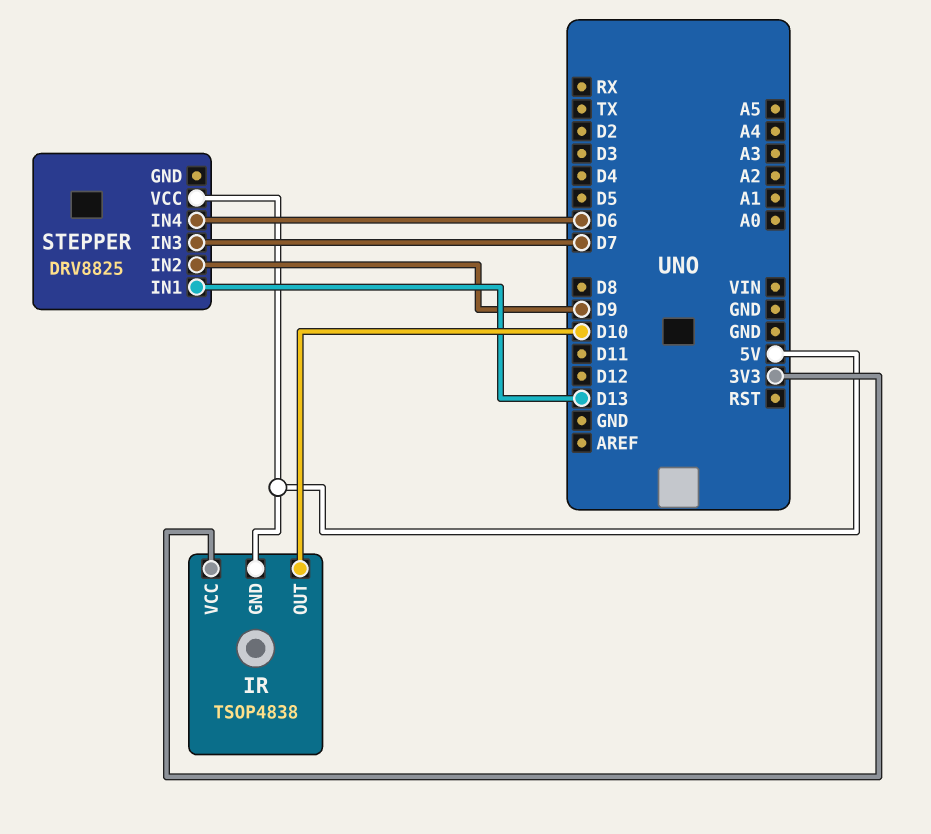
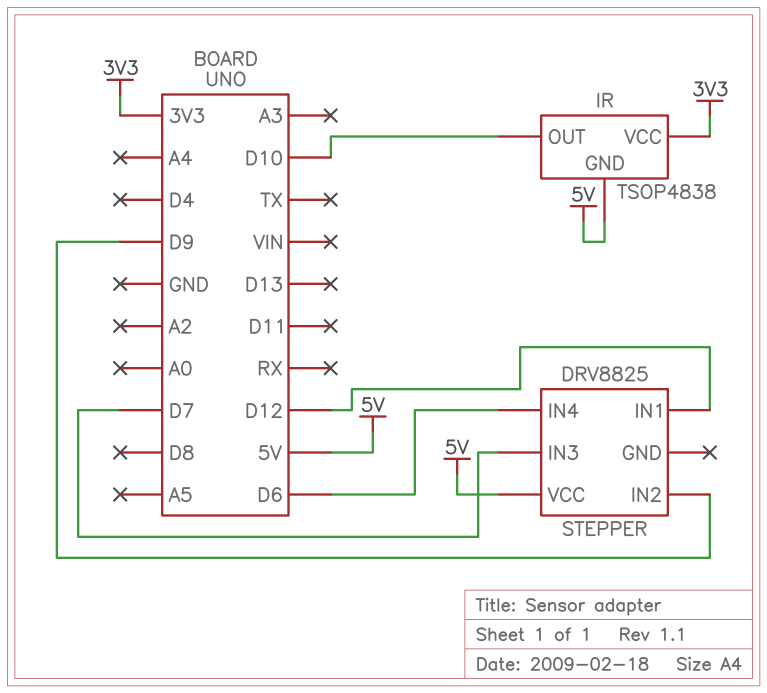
STEPPER pin IN1: D13 -> D12

